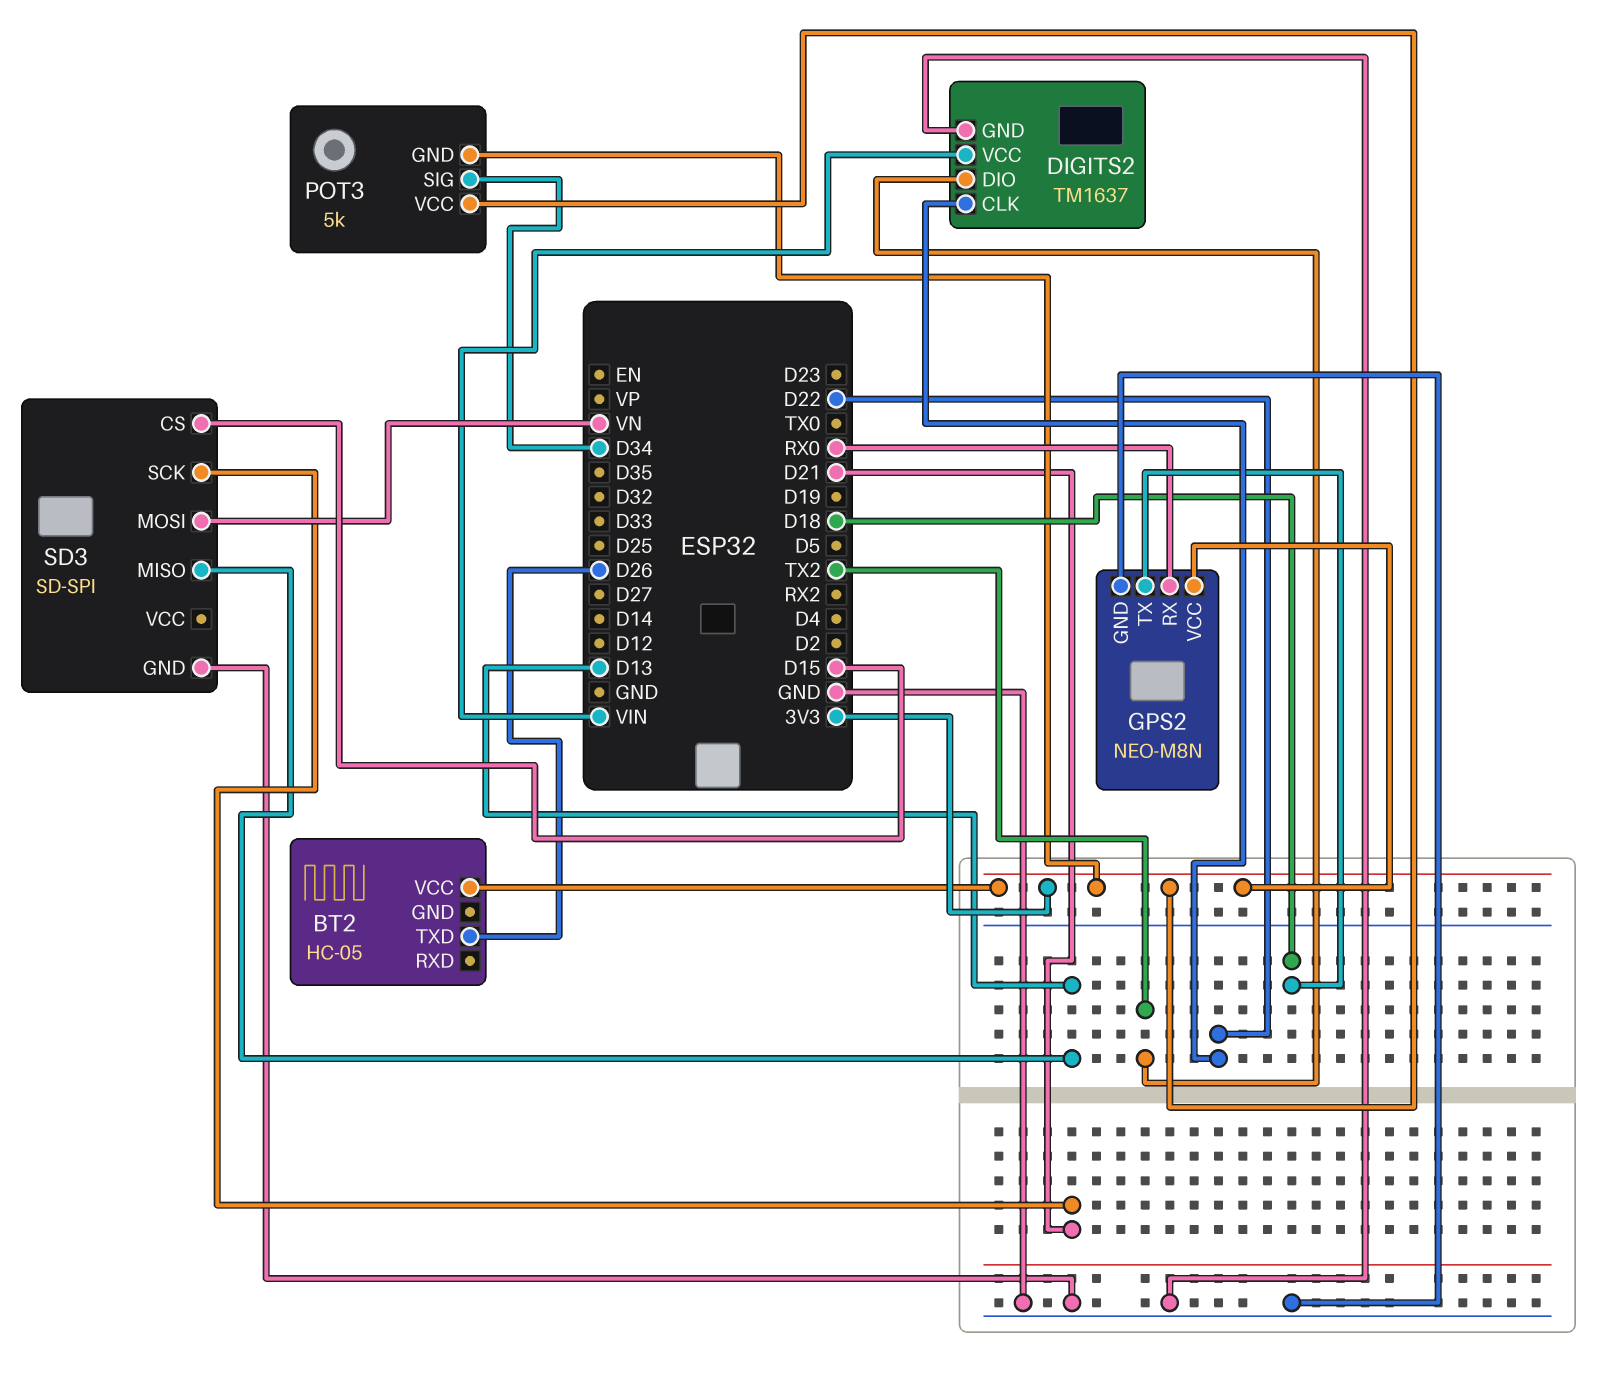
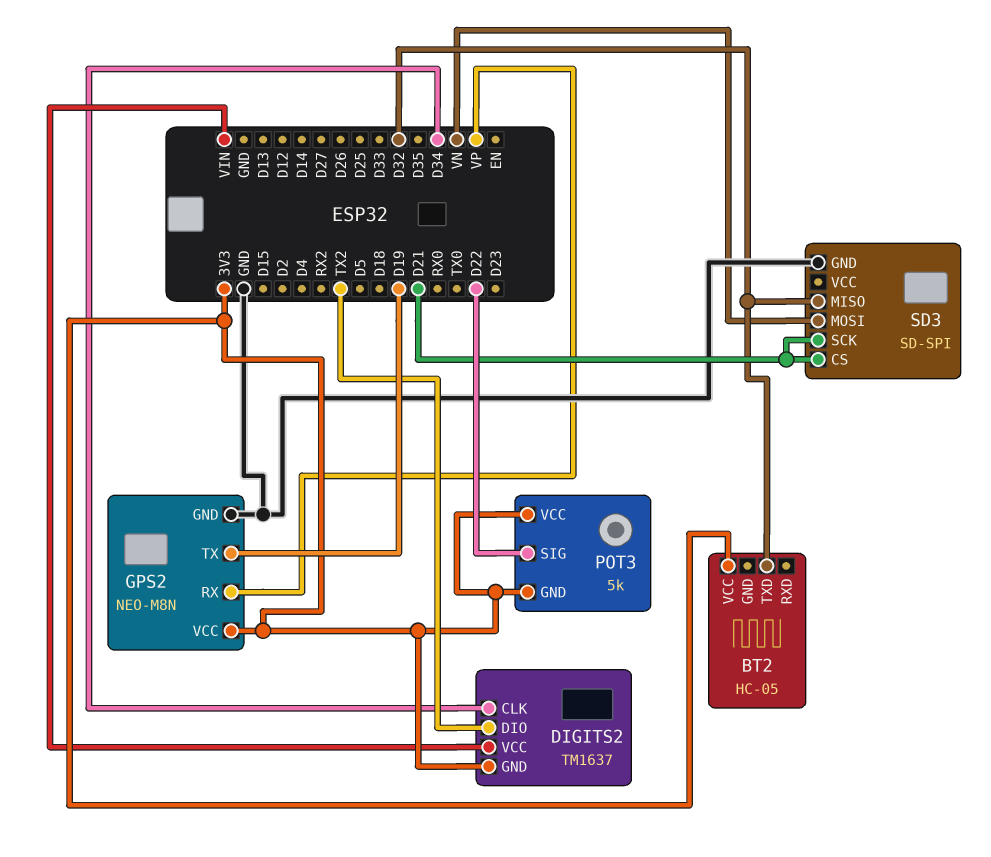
BT2 pin TXD: D26 -> D32
DIGITS2 pin CLK: D22 -> D34
DIGITS2 pin GND: GND -> 3V3
GPS2 pin RX: RX0 -> VP
GPS2 pin TX: D18 -> D19
POT3 pin SIG: D34 -> D22
SD3 pin CS: D15 -> D21
SD3 pin MISO: D13 -> D32

